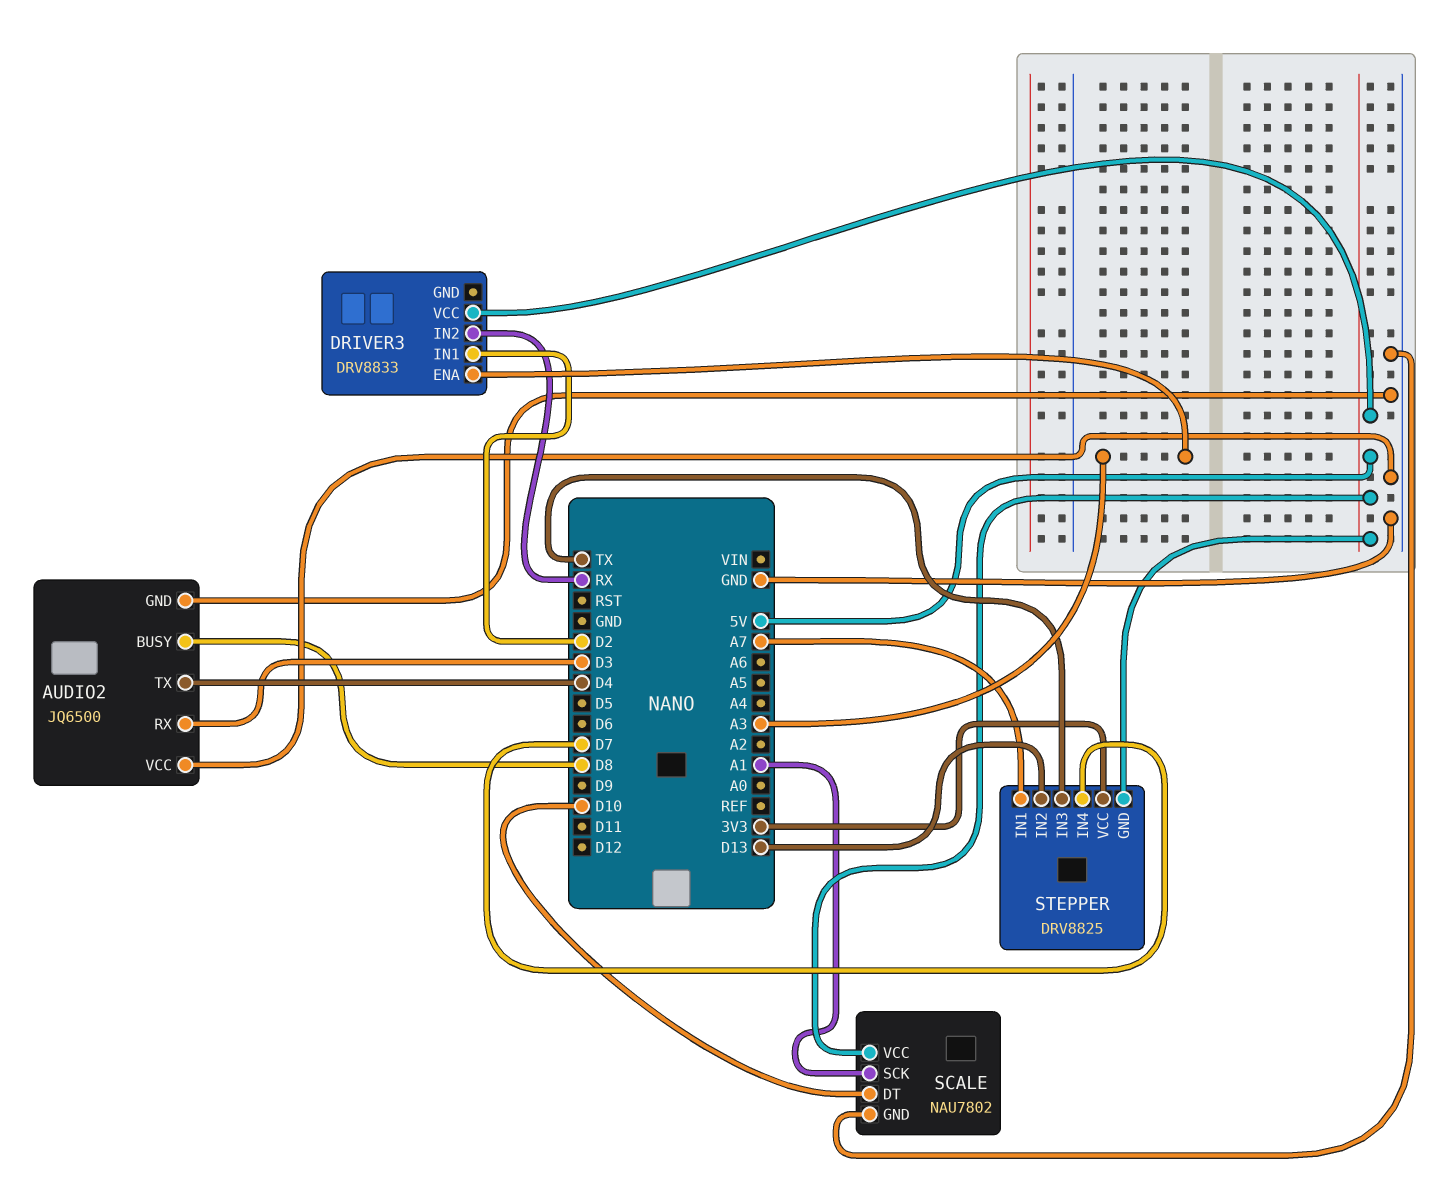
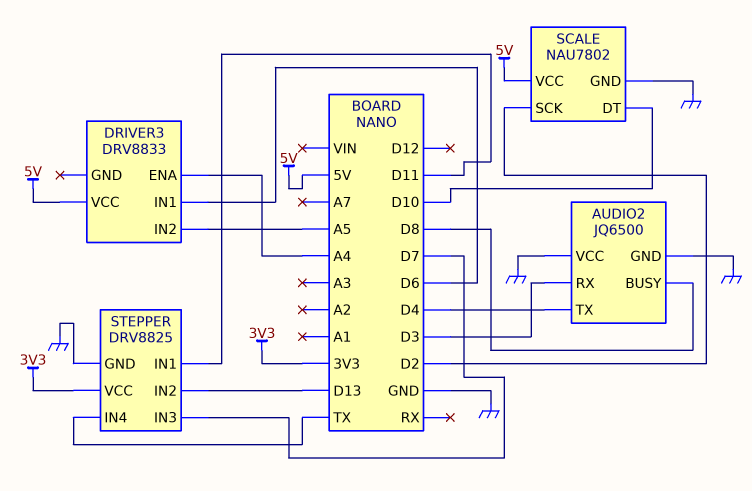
DRIVER3 pin ENA: A3 -> A4
DRIVER3 pin IN1: D2 -> D6
DRIVER3 pin IN2: RX -> A5
SCALE pin SCK: A1 -> D2
STEPPER pin GND: 5V -> GND
STEPPER pin IN1: A7 -> D11
STEPPER pin IN3: TX -> D7
STEPPER pin IN4: D7 -> TX

